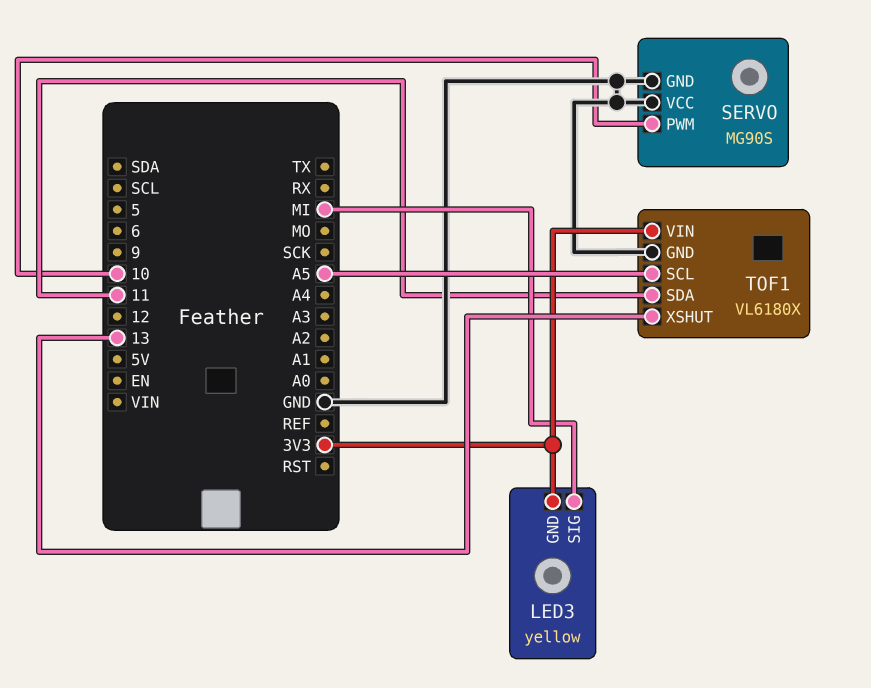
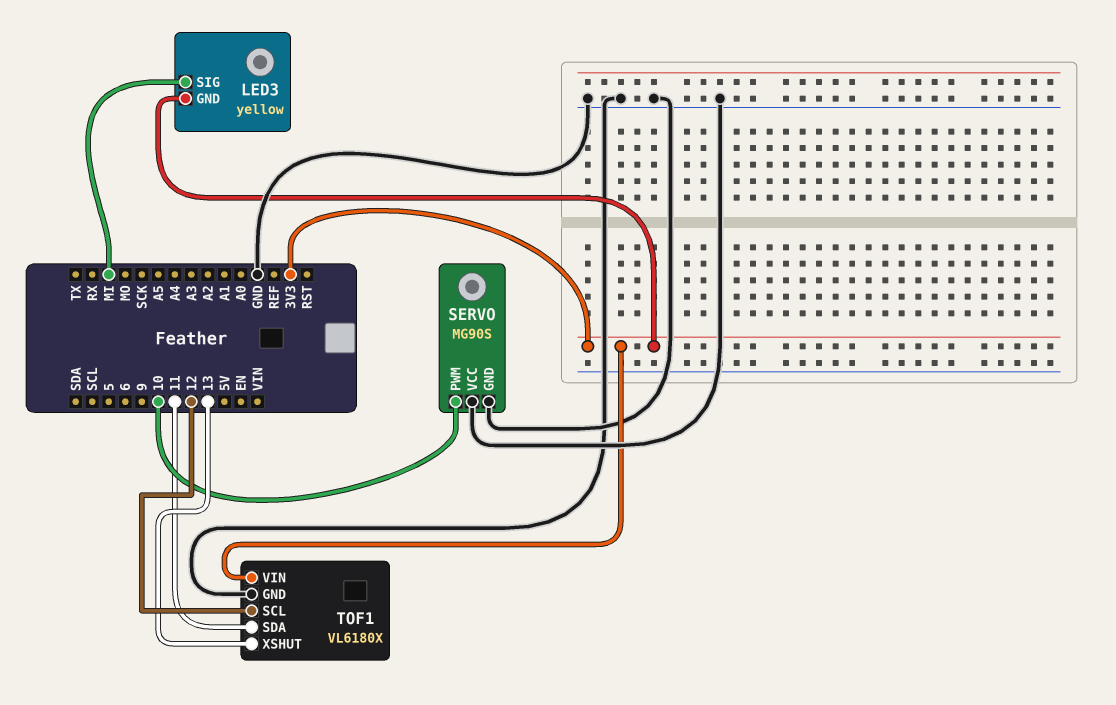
TOF1 pin SCL: A5 -> 12

